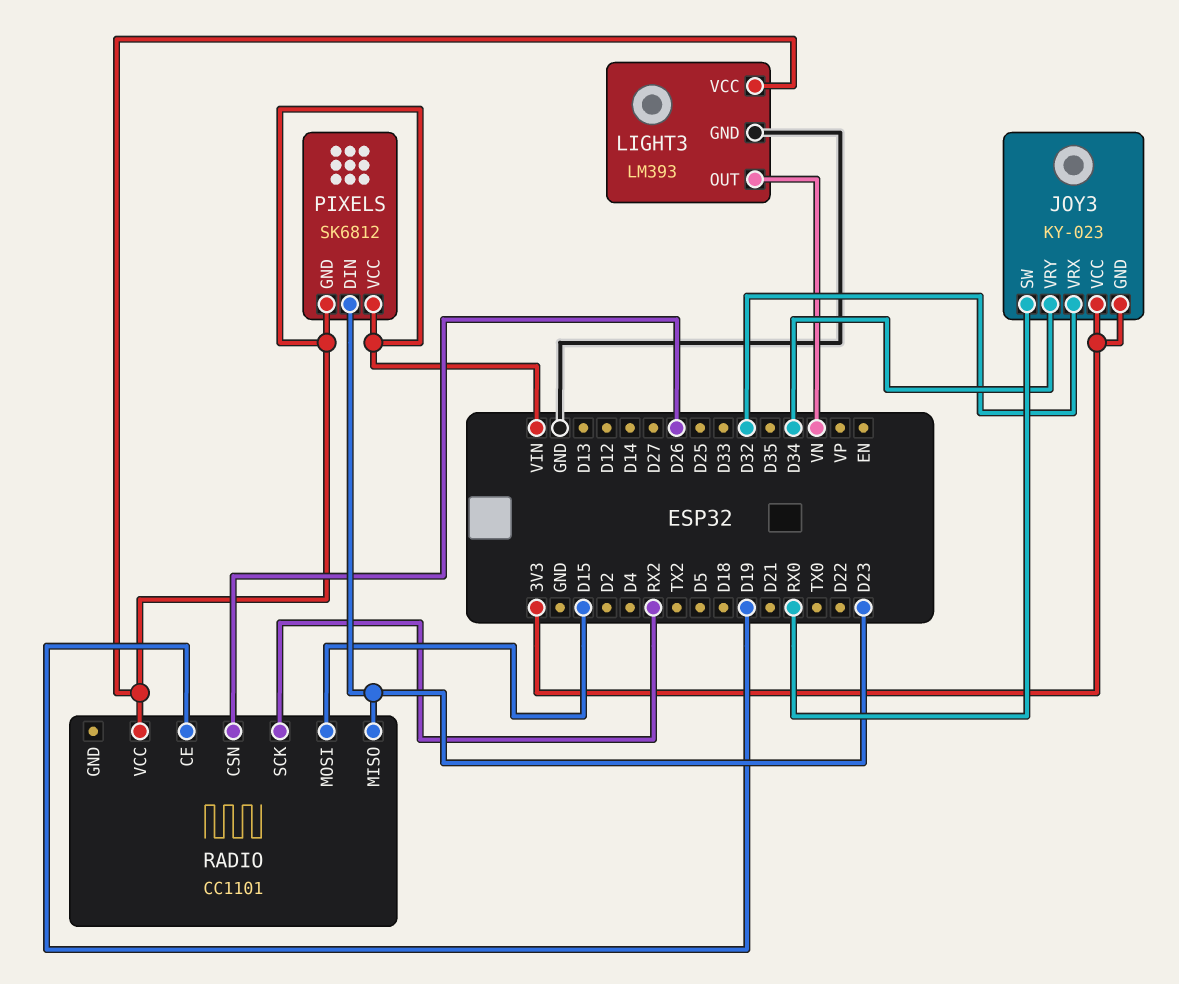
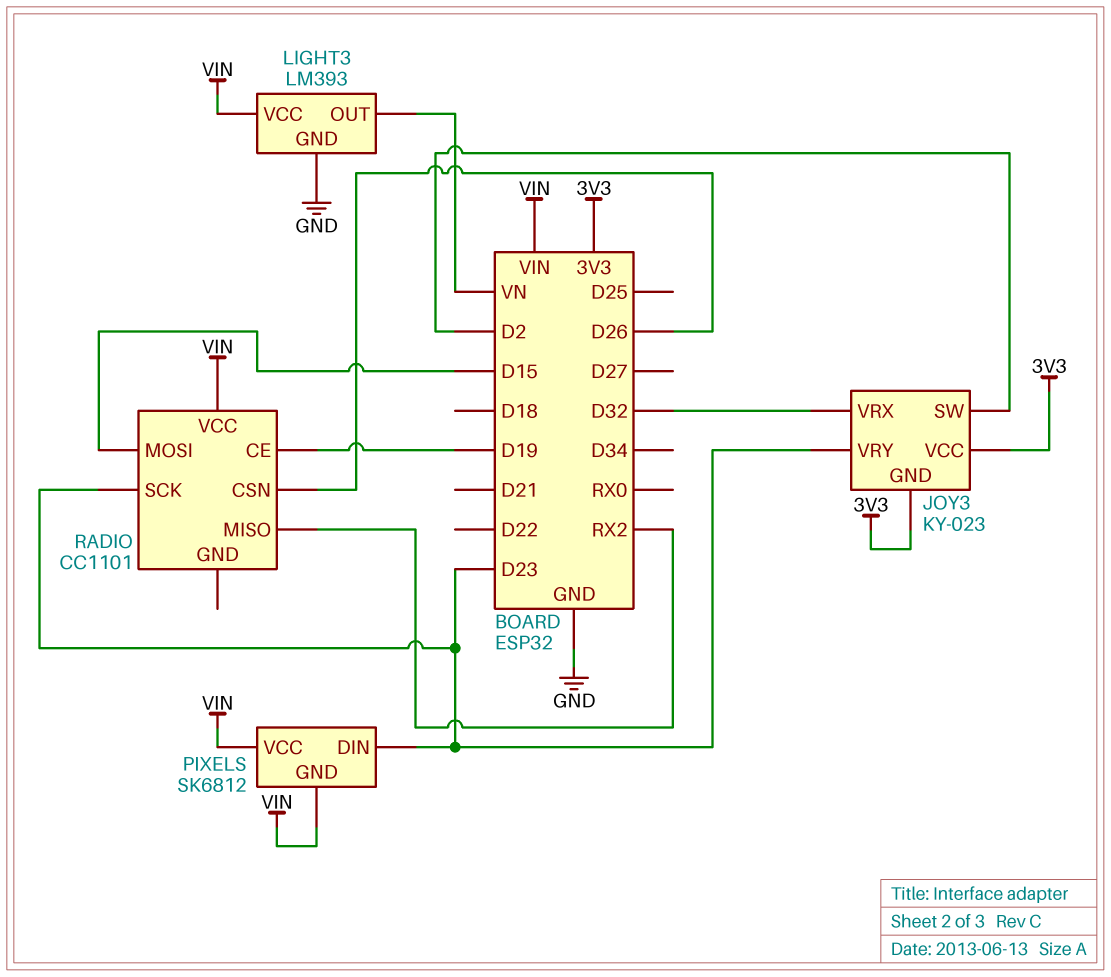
JOY3 pin SW: RX0 -> D2
JOY3 pin VRY: D34 -> D23
RADIO pin MISO: D23 -> RX2
RADIO pin SCK: RX2 -> D23

